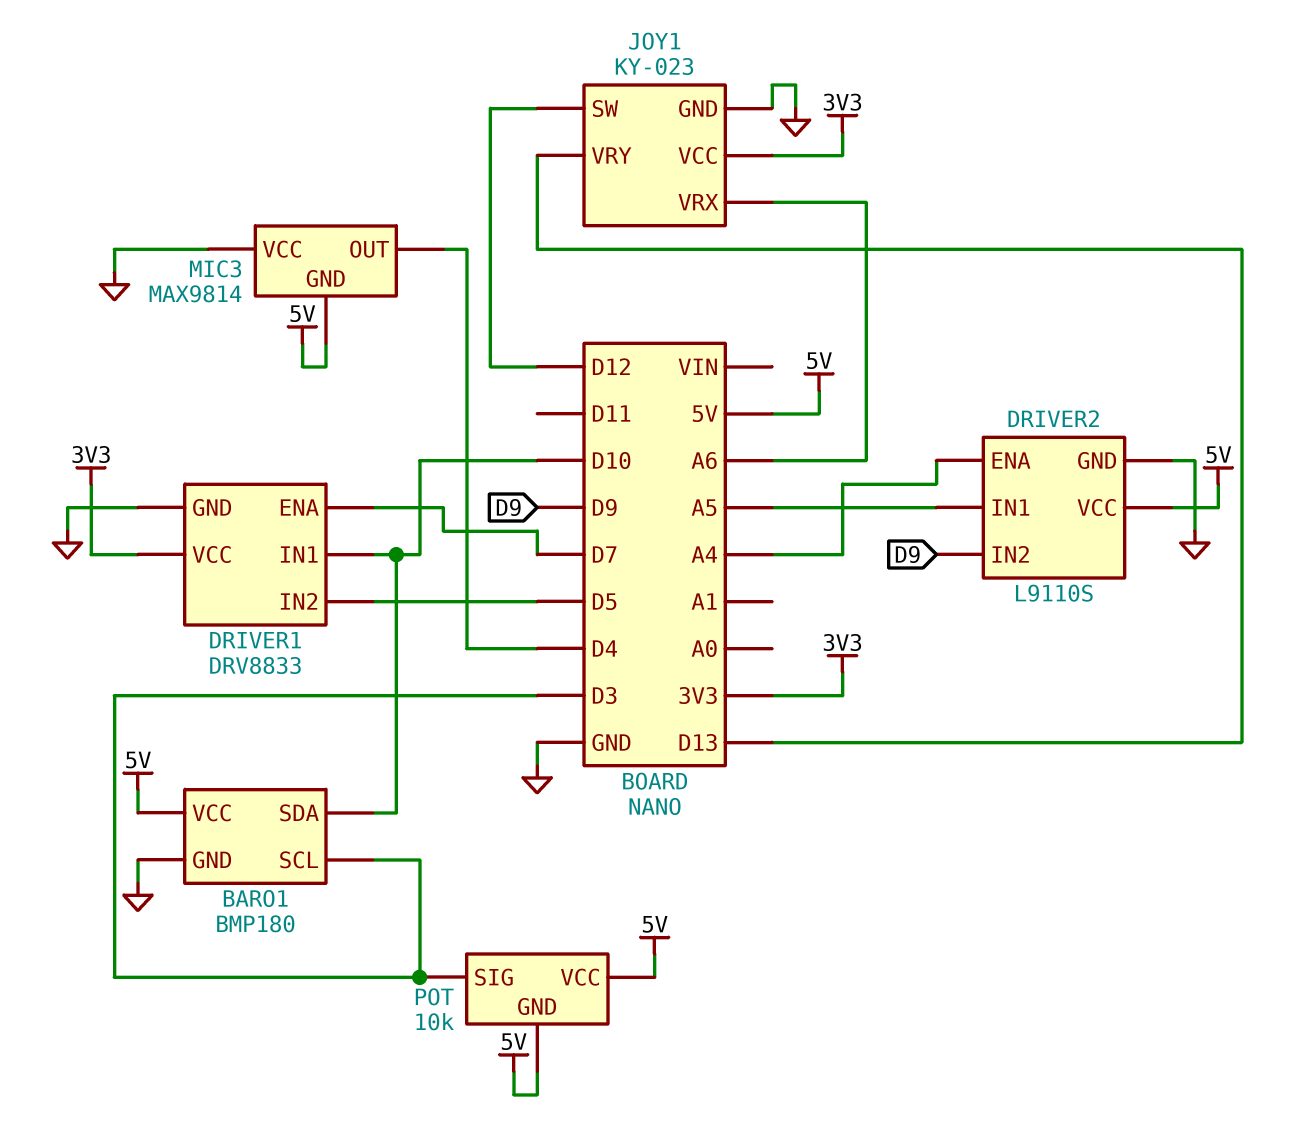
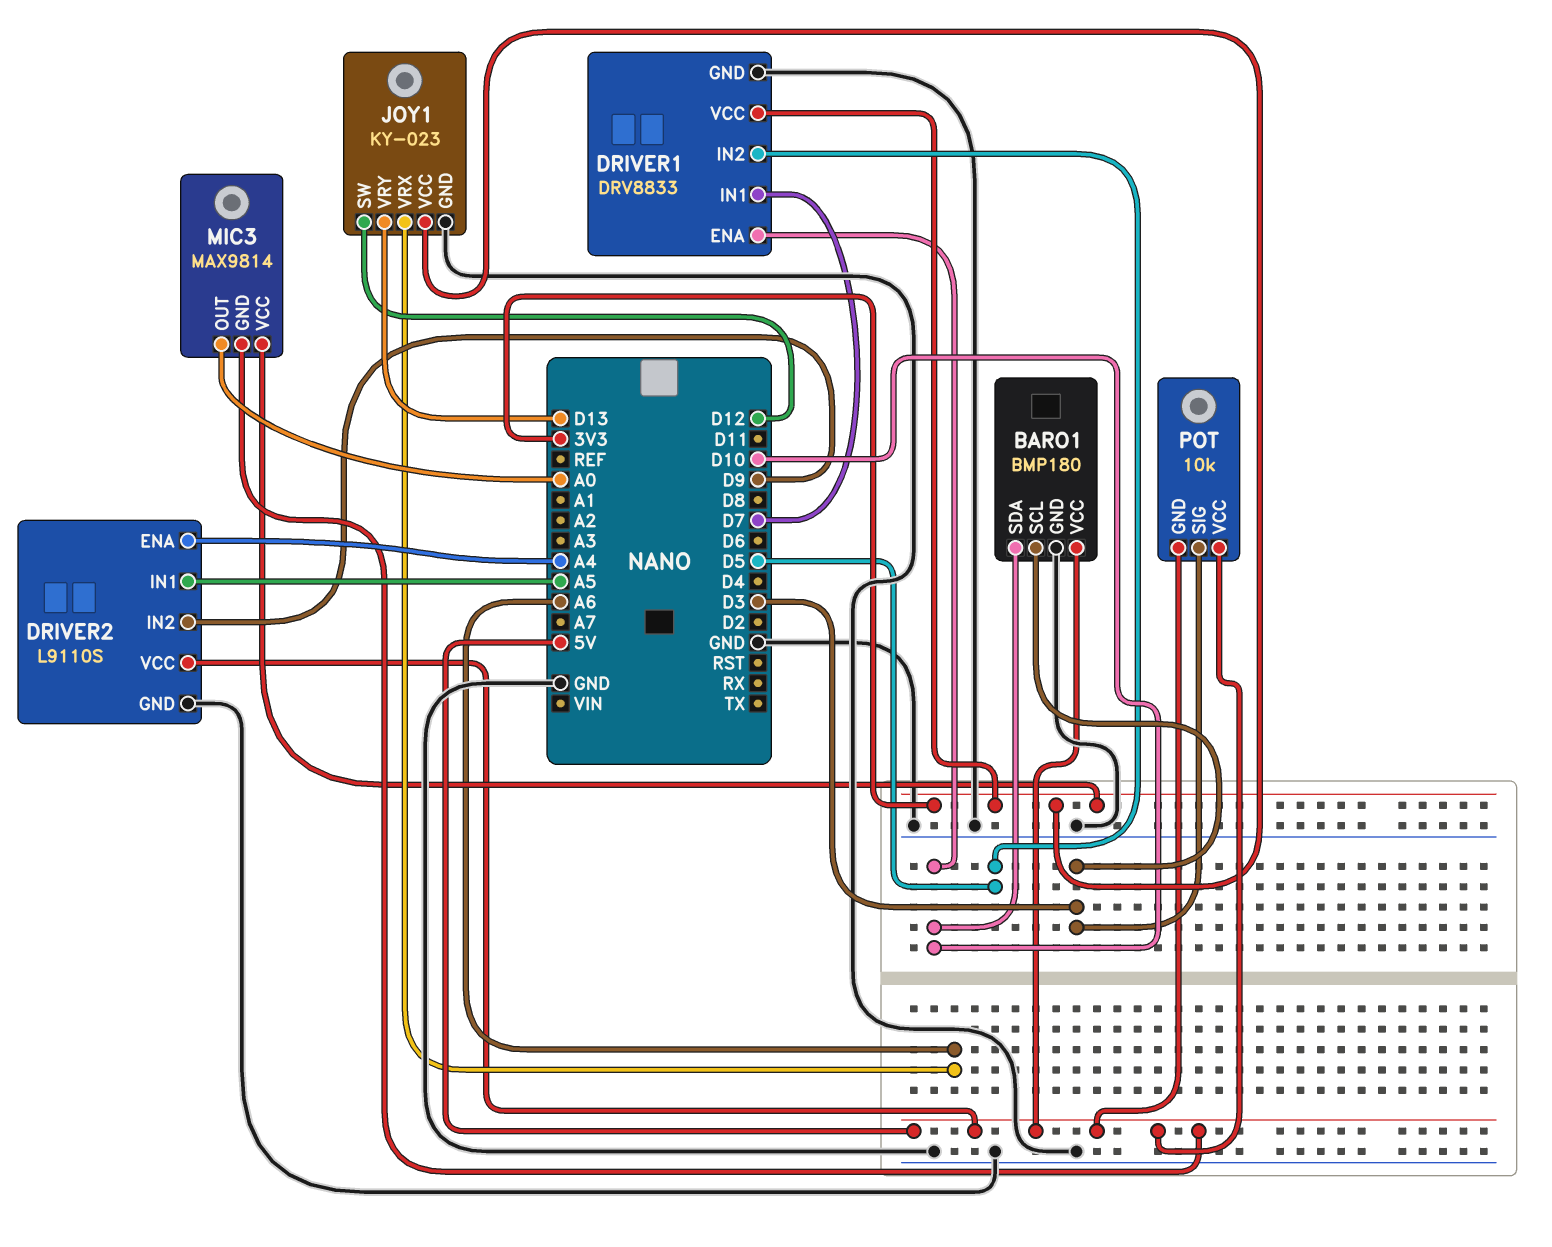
DRIVER1 pin ENA: D7 -> D10
DRIVER1 pin IN1: D10 -> D7
MIC3 pin OUT: D4 -> A0
MIC3 pin VCC: GND -> 3V3

